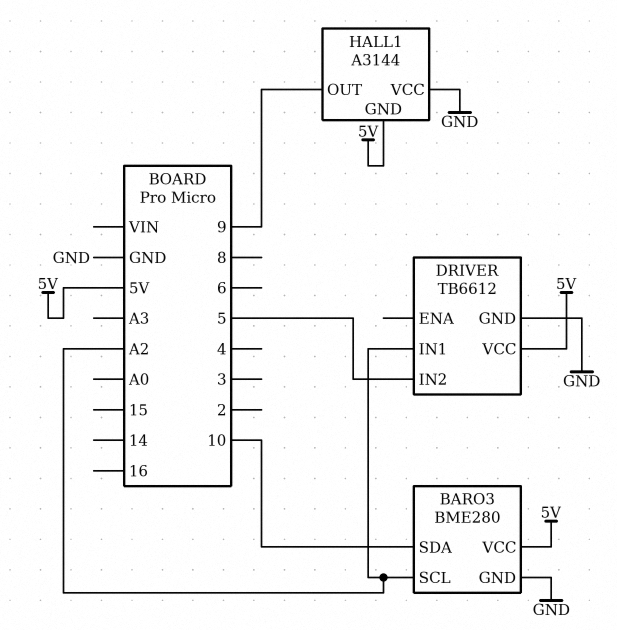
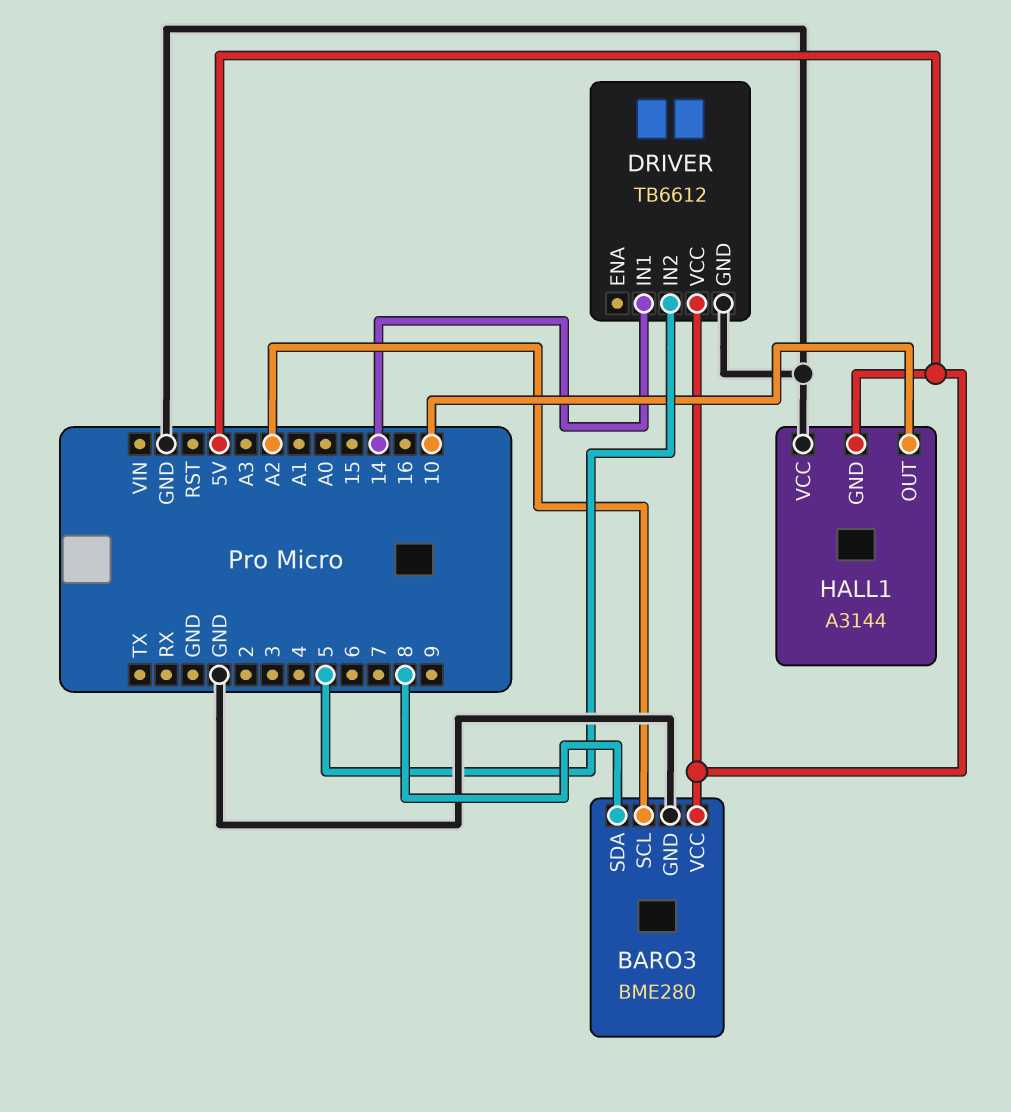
BARO3 pin SDA: 10 -> 8
DRIVER pin IN1: A2 -> 14
HALL1 pin OUT: 9 -> 10

